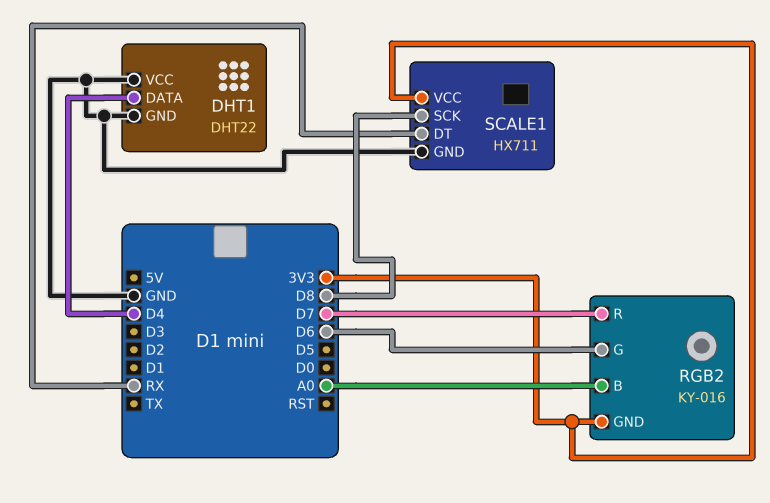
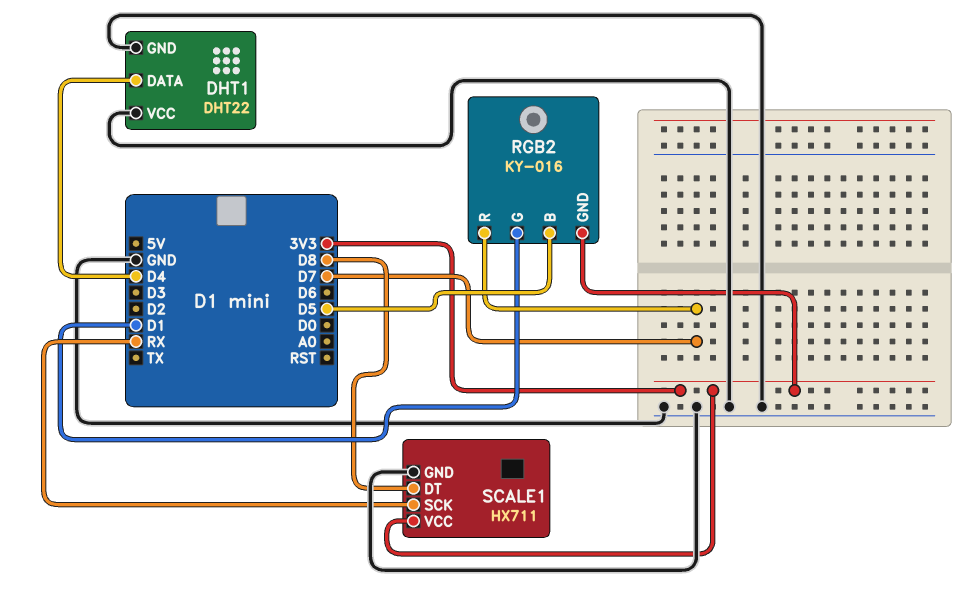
RGB2 pin B: A0 -> D5
RGB2 pin G: D6 -> D1
SCALE1 pin DT: RX -> D8
SCALE1 pin SCK: D8 -> RX

